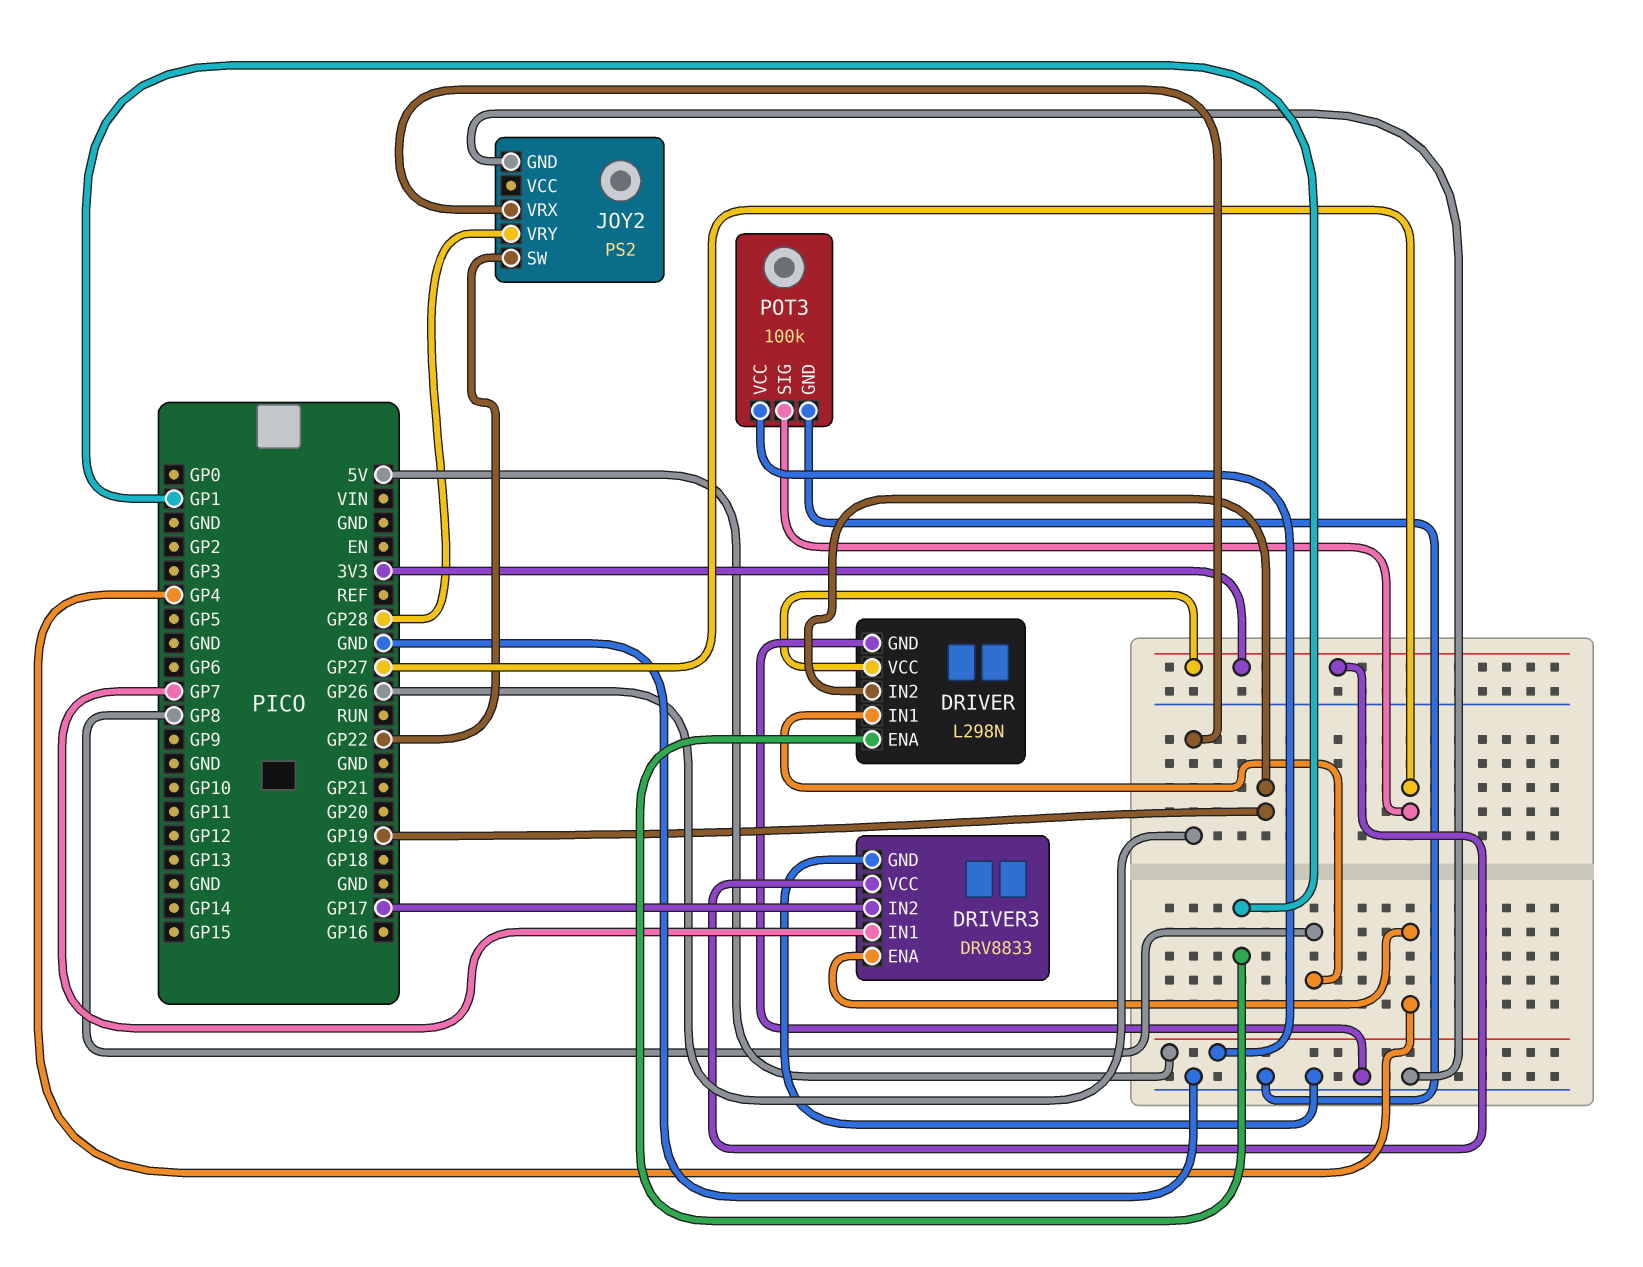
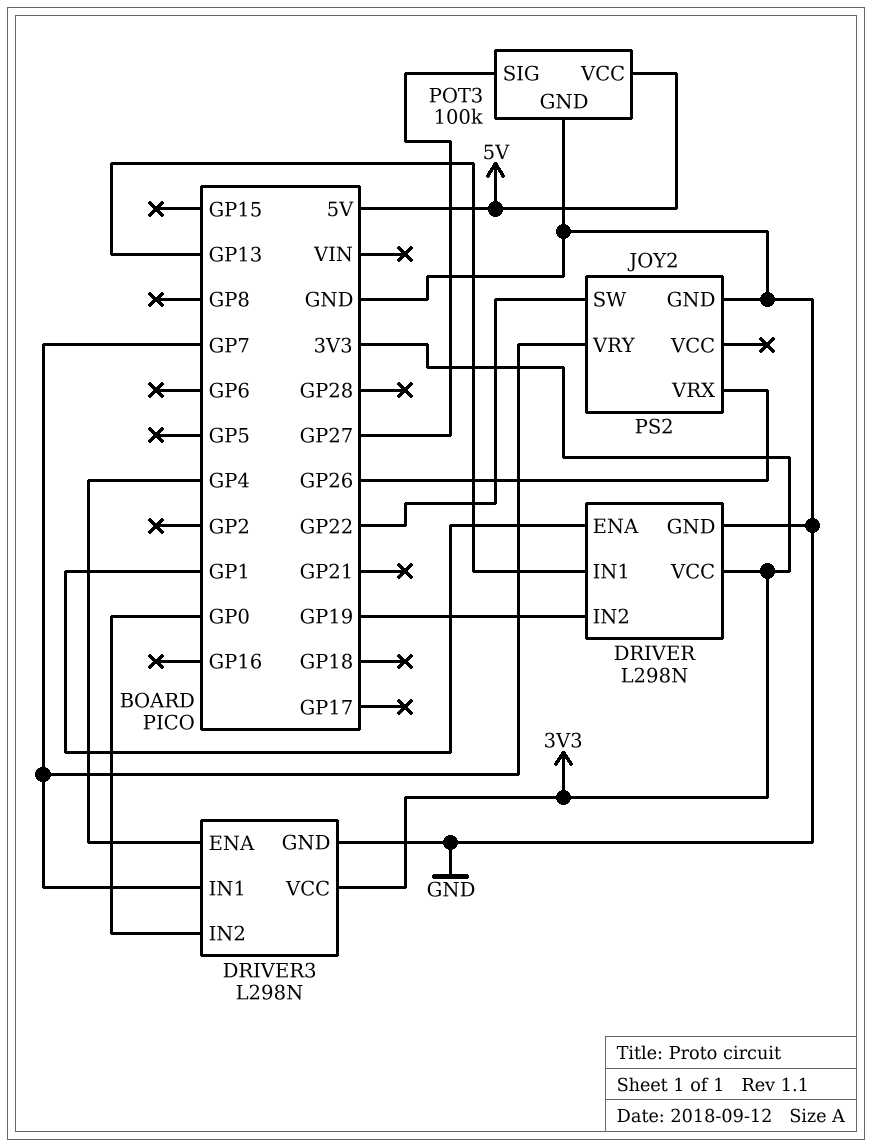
DRIVER pin IN1: GP8 -> GP13
DRIVER3: DRV8833 -> L298N
DRIVER3 pin IN2: GP17 -> GP0
JOY2 pin VRY: GP28 -> GP7

